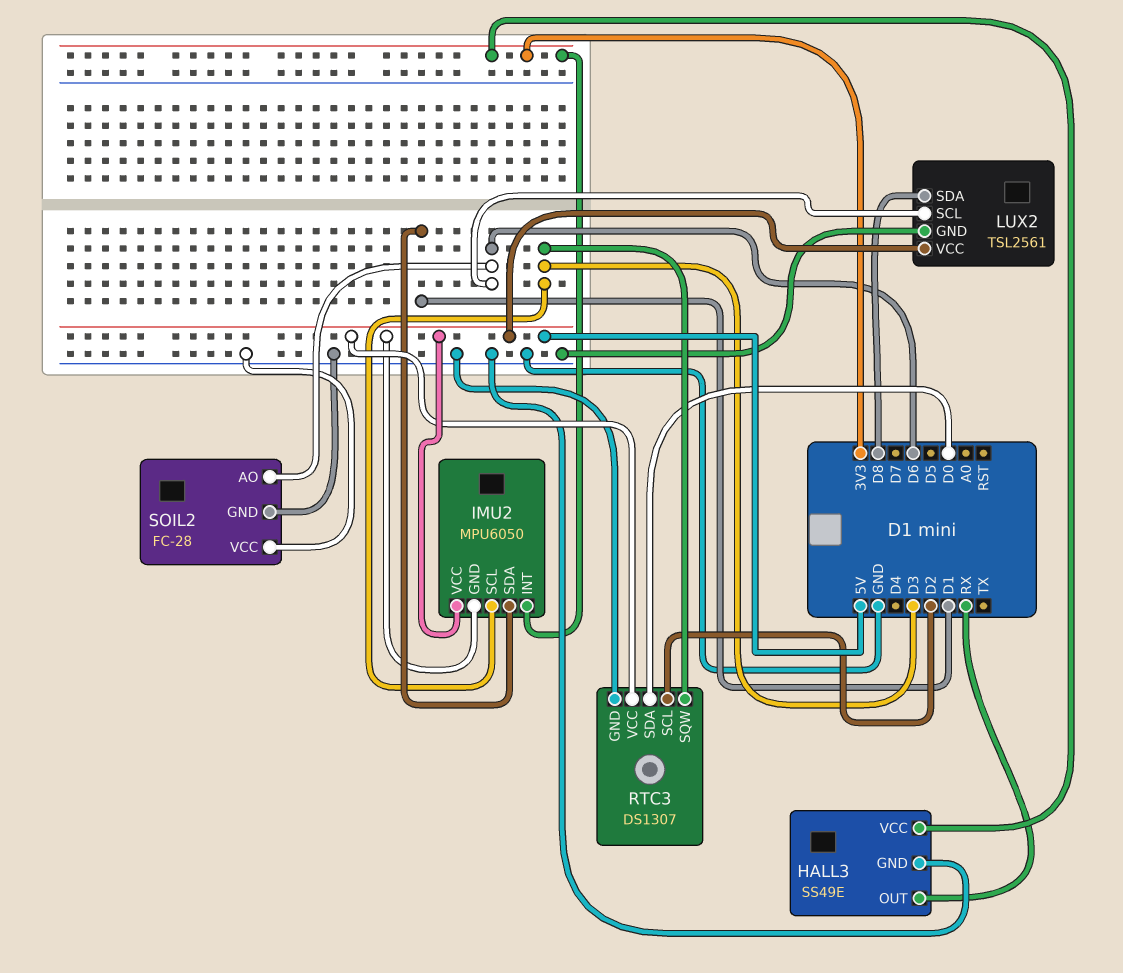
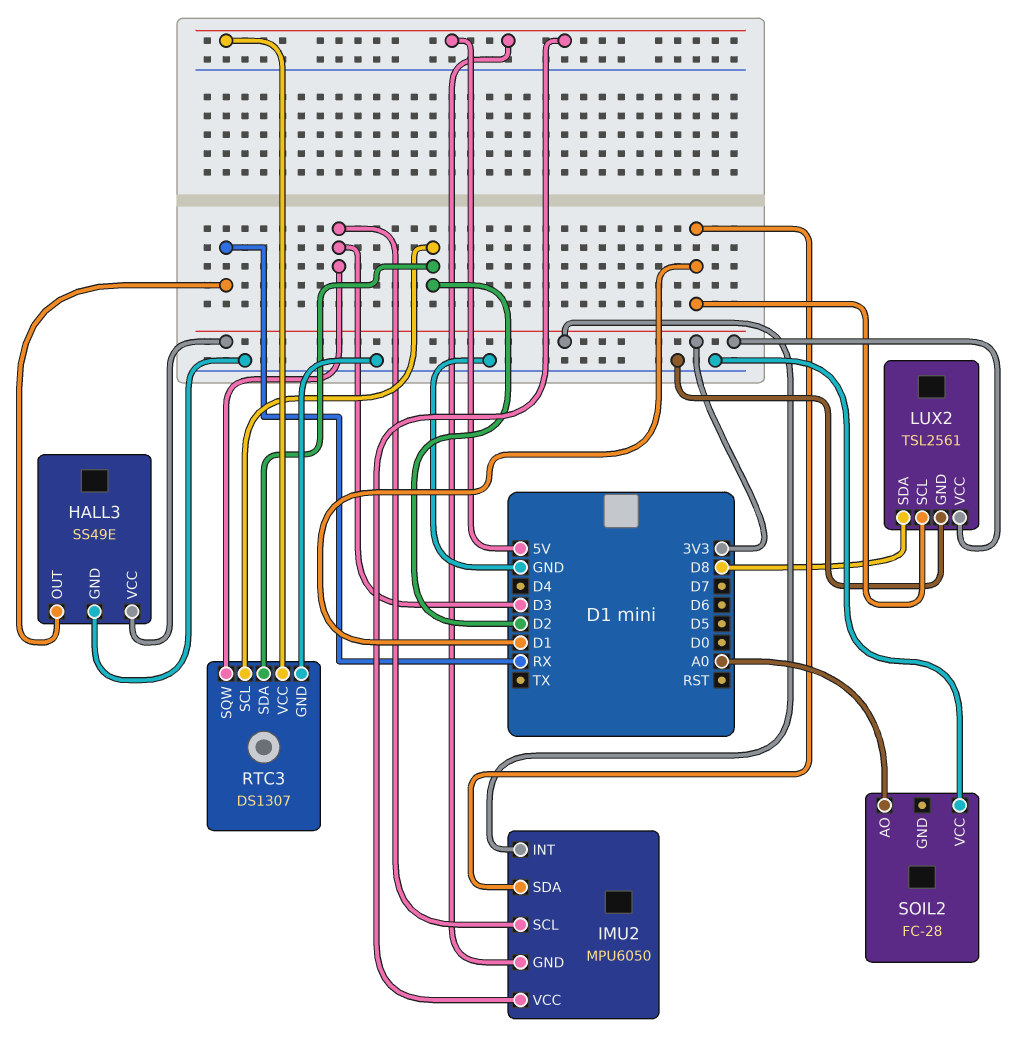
LUX2 pin SCL: D6 -> D1
LUX2 pin VCC: 5V -> 3V3
RTC3 pin SDA: D0 -> D2
SOIL2 pin AO: D6 -> A0
SOIL2 pin GND: GND -> none

